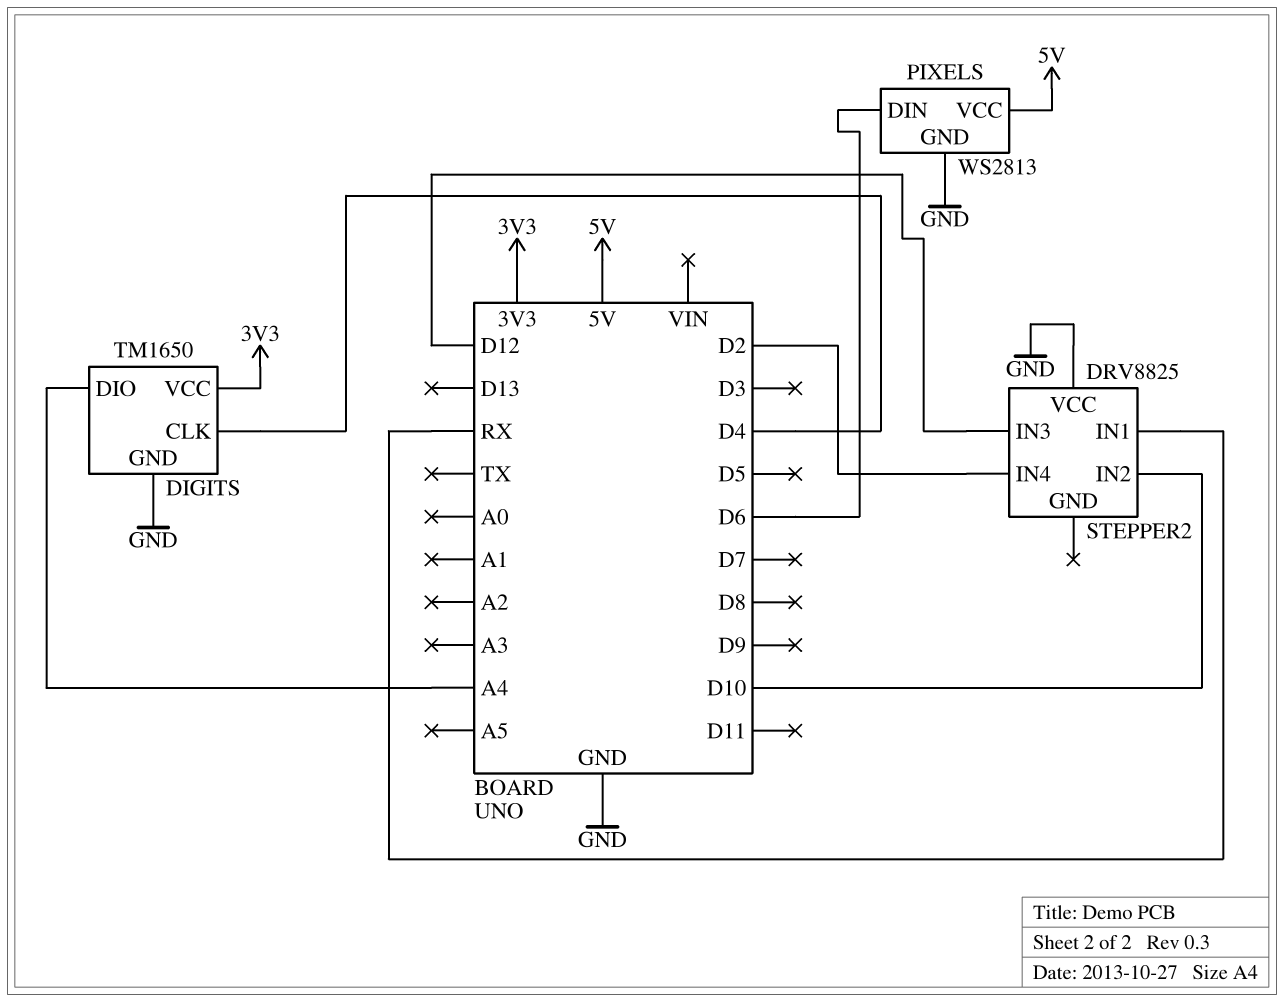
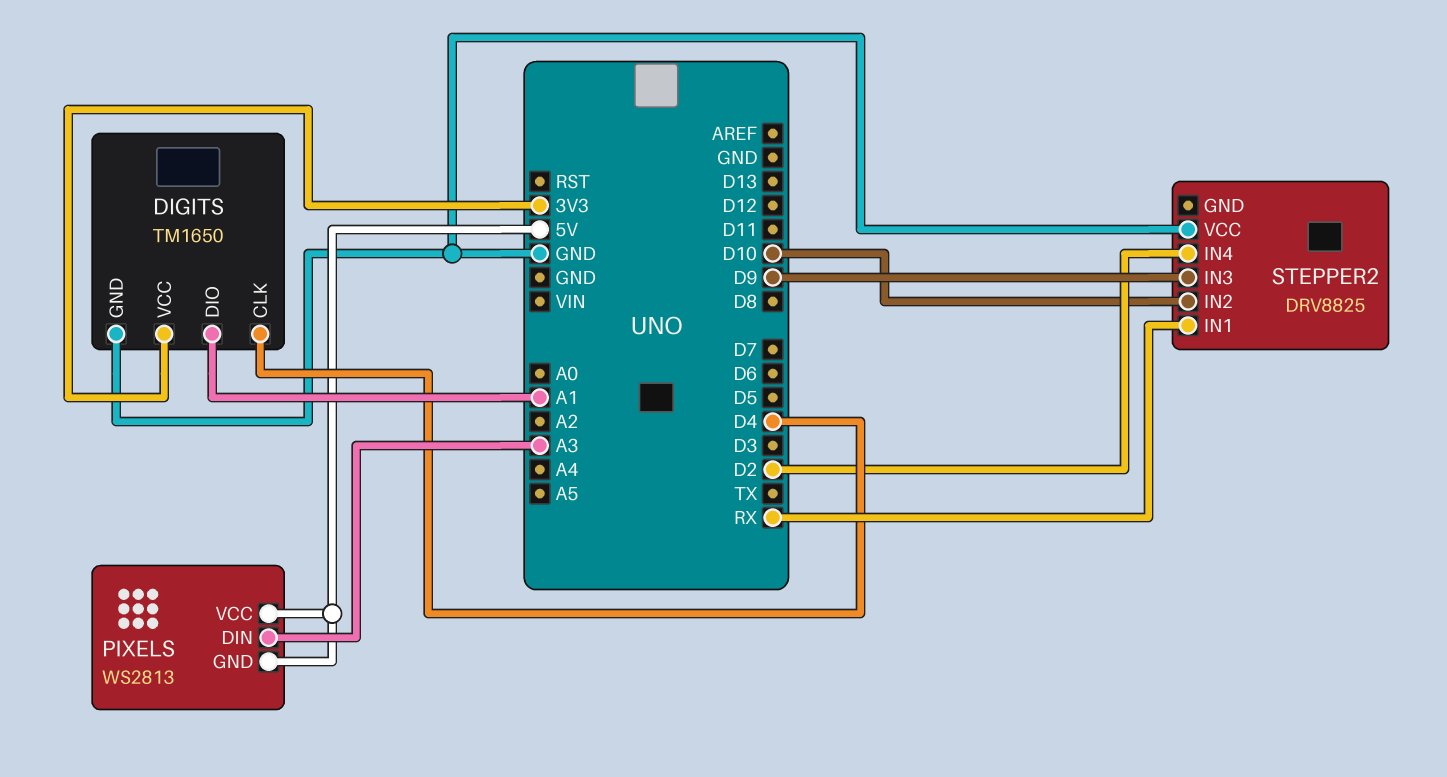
DIGITS pin DIO: A4 -> A1
PIXELS pin DIN: D6 -> A3
PIXELS pin GND: GND -> 5V
STEPPER2 pin IN3: D12 -> D9

